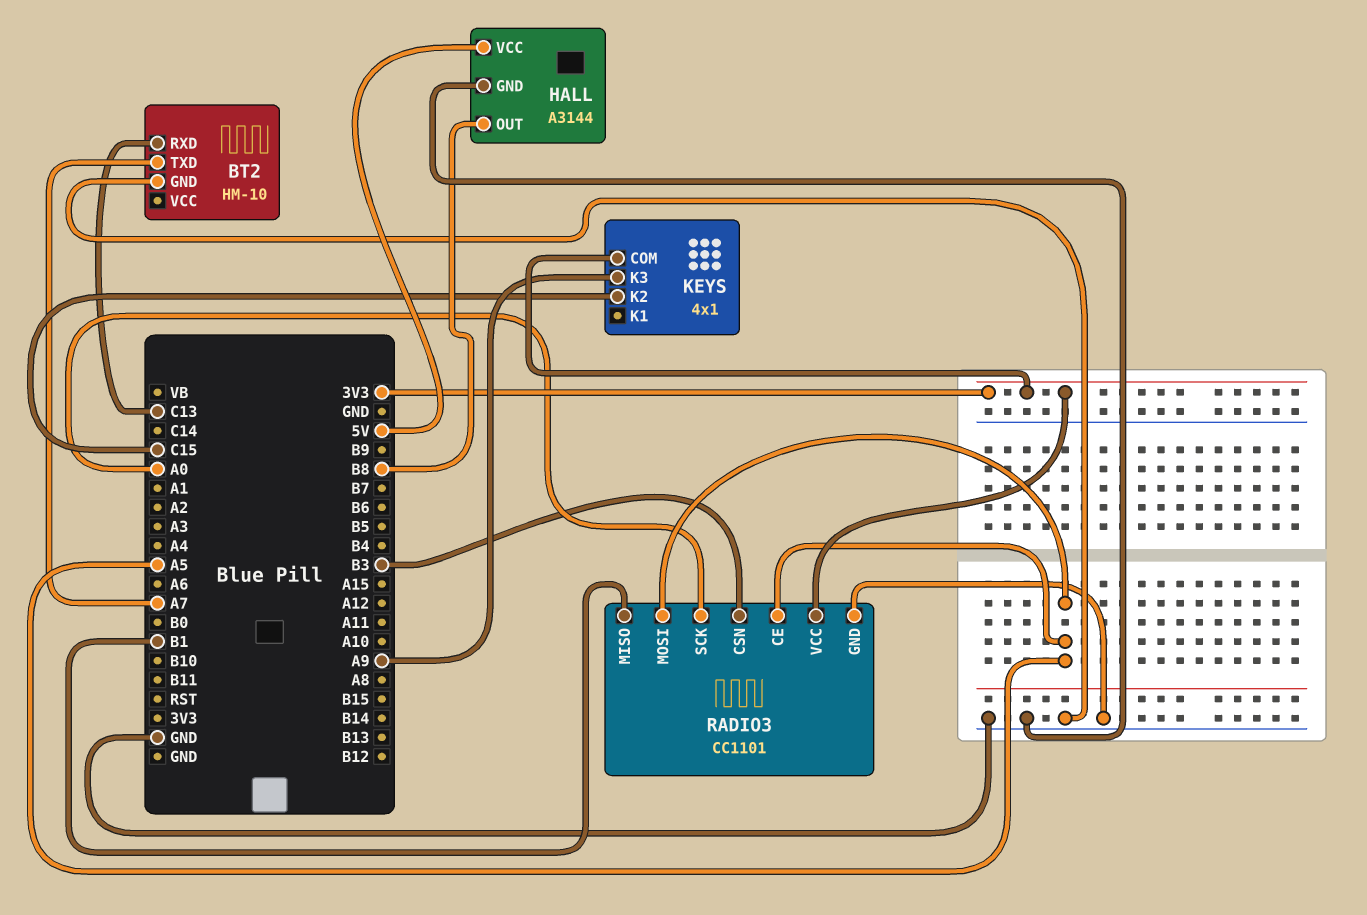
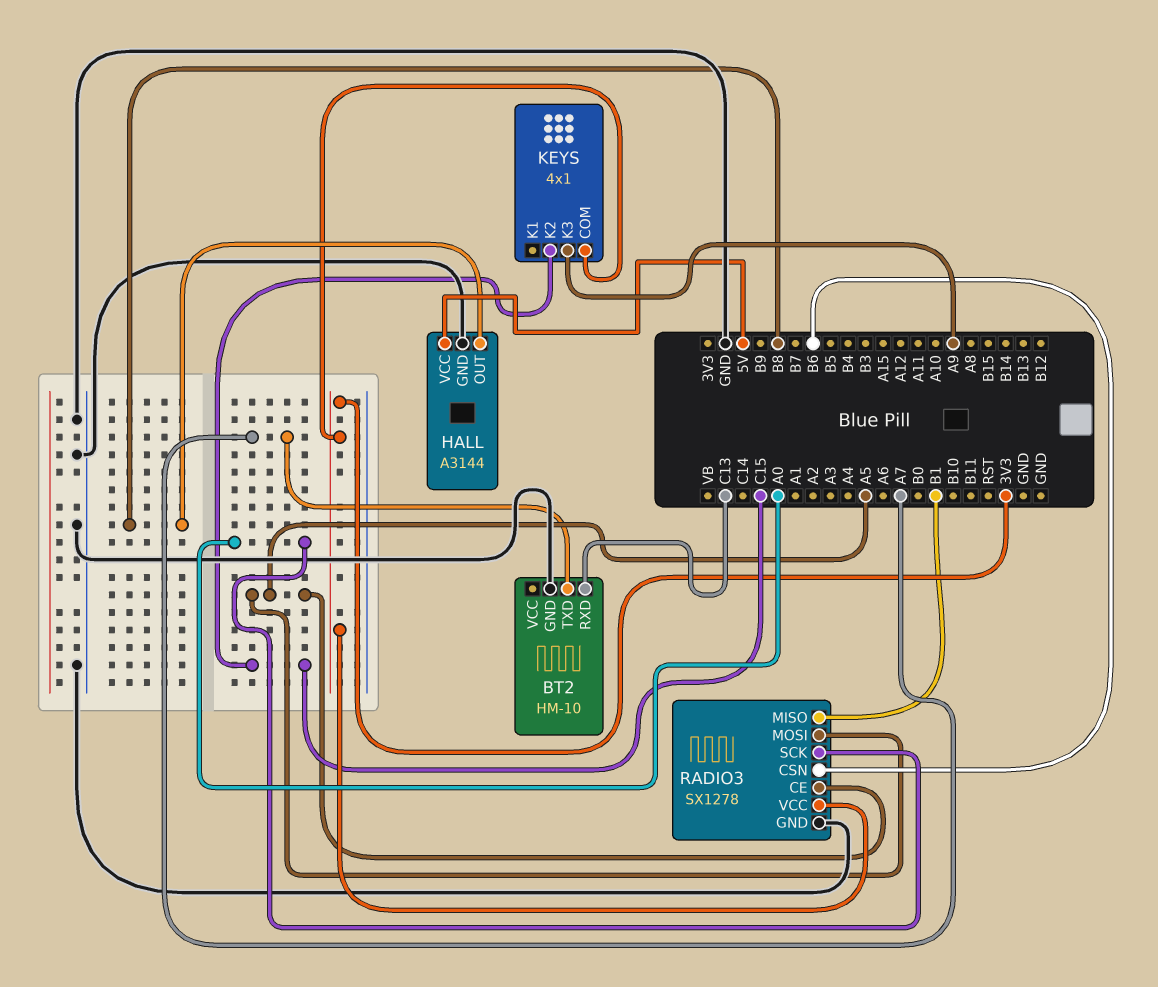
RADIO3: CC1101 -> SX1278
RADIO3 pin CSN: B3 -> B6

